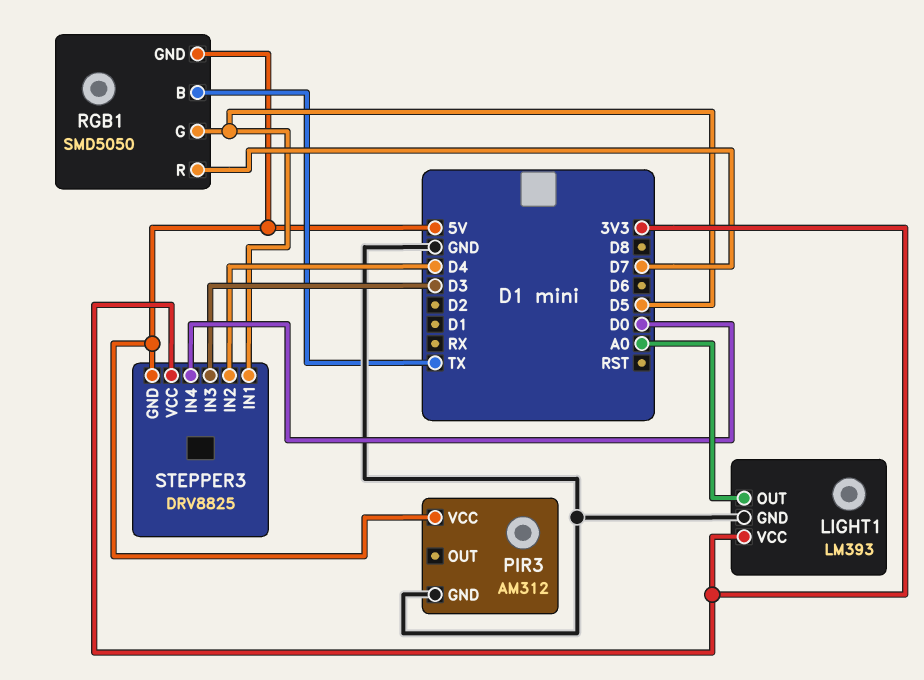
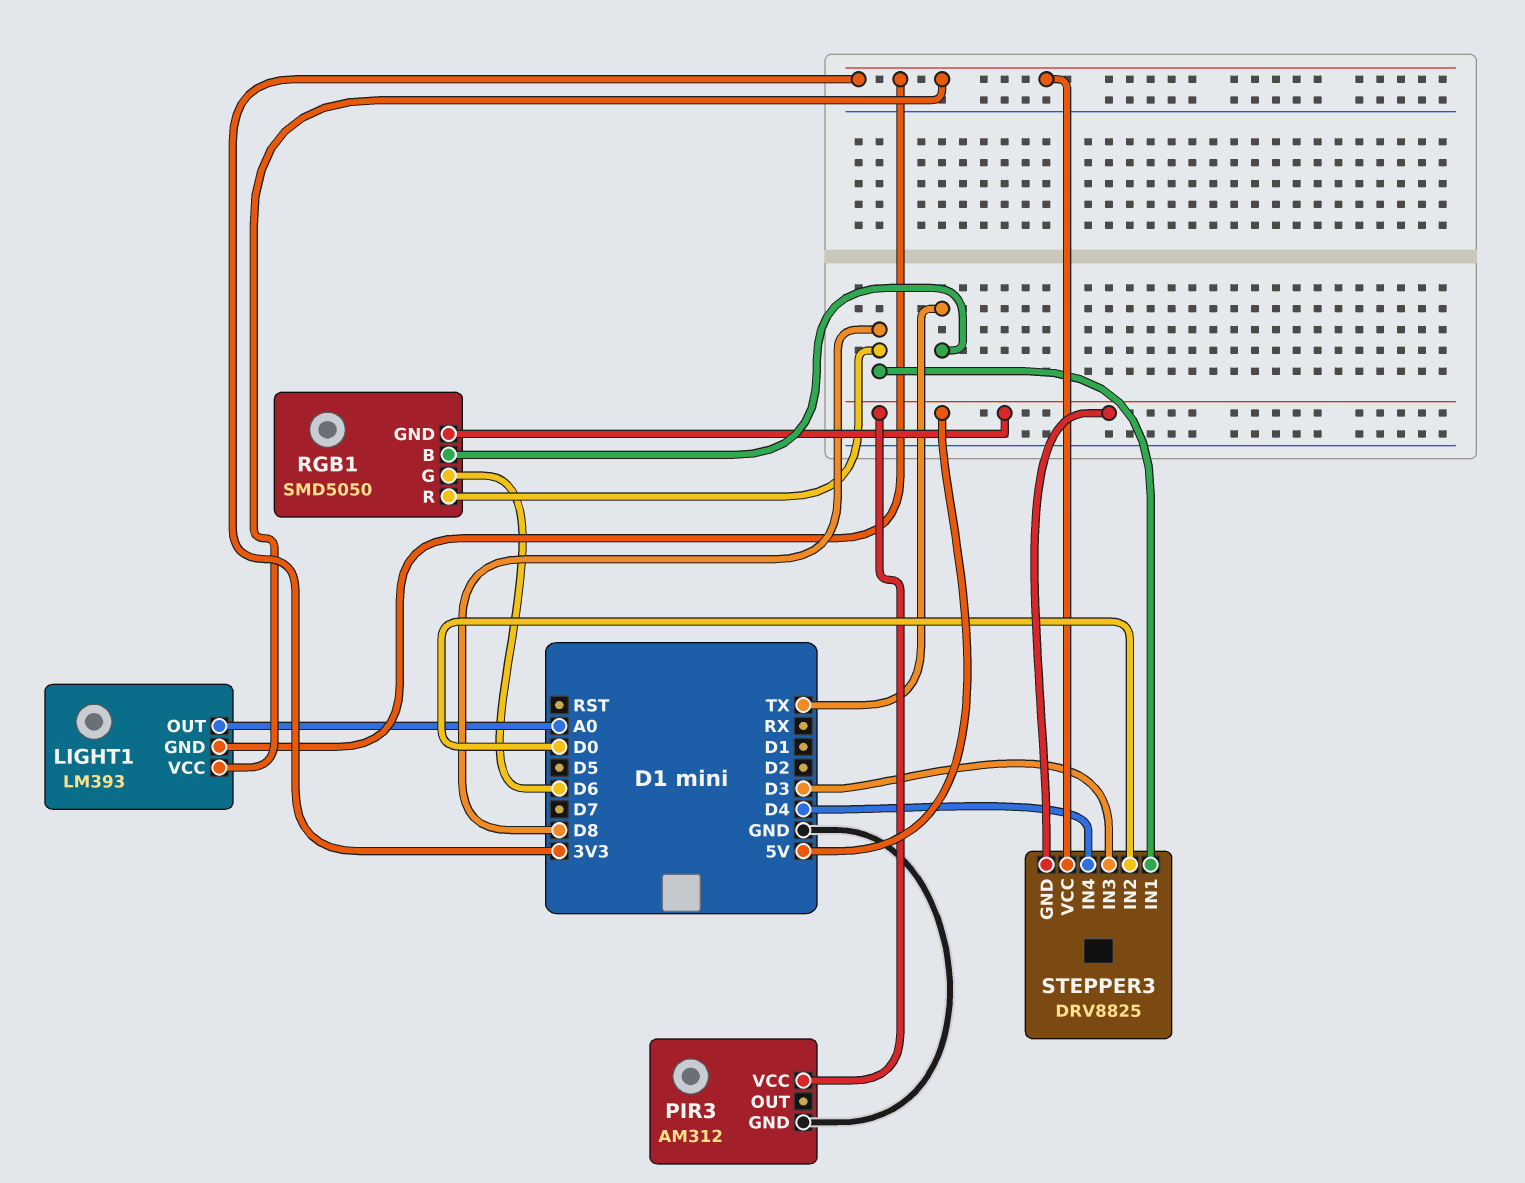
LIGHT1 pin GND: GND -> 3V3
RGB1 pin G: D5 -> D6
RGB1 pin R: D7 -> D8
STEPPER3 pin IN1: D5 -> D8
STEPPER3 pin IN2: D4 -> D0
STEPPER3 pin IN4: D0 -> D4

